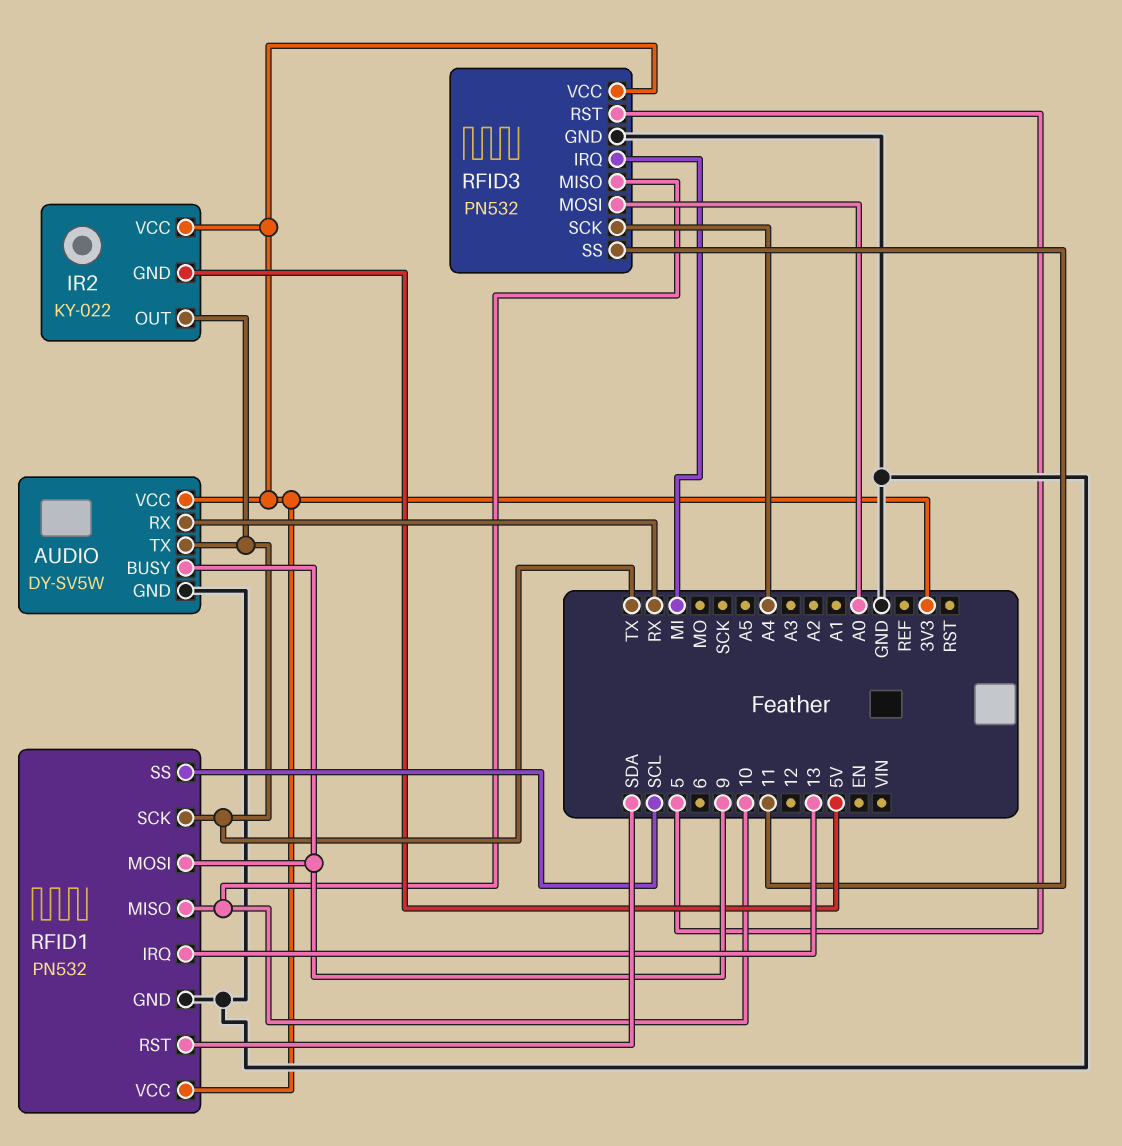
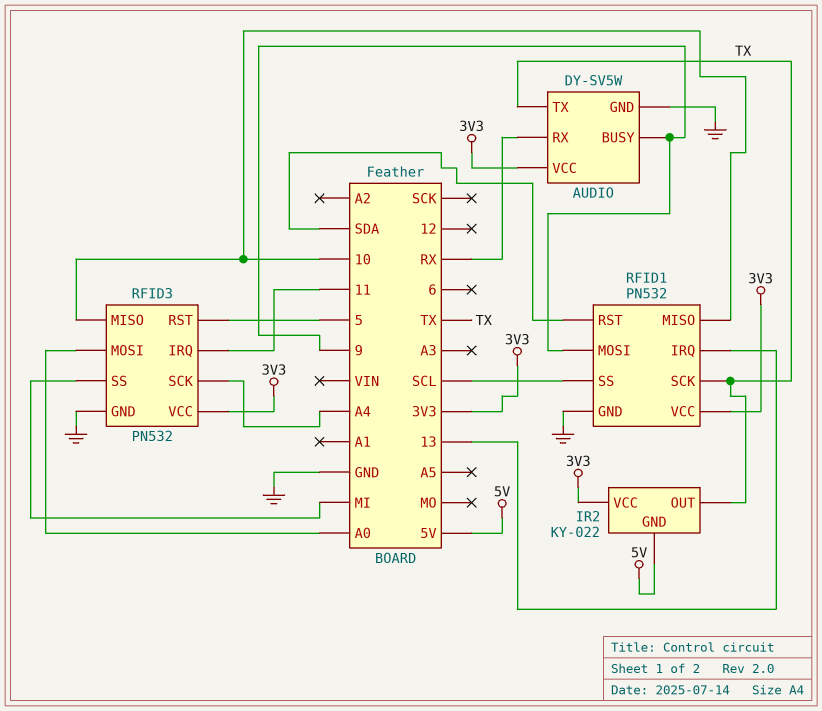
RFID3 pin IRQ: MI -> 11
RFID3 pin SS: 11 -> MI

